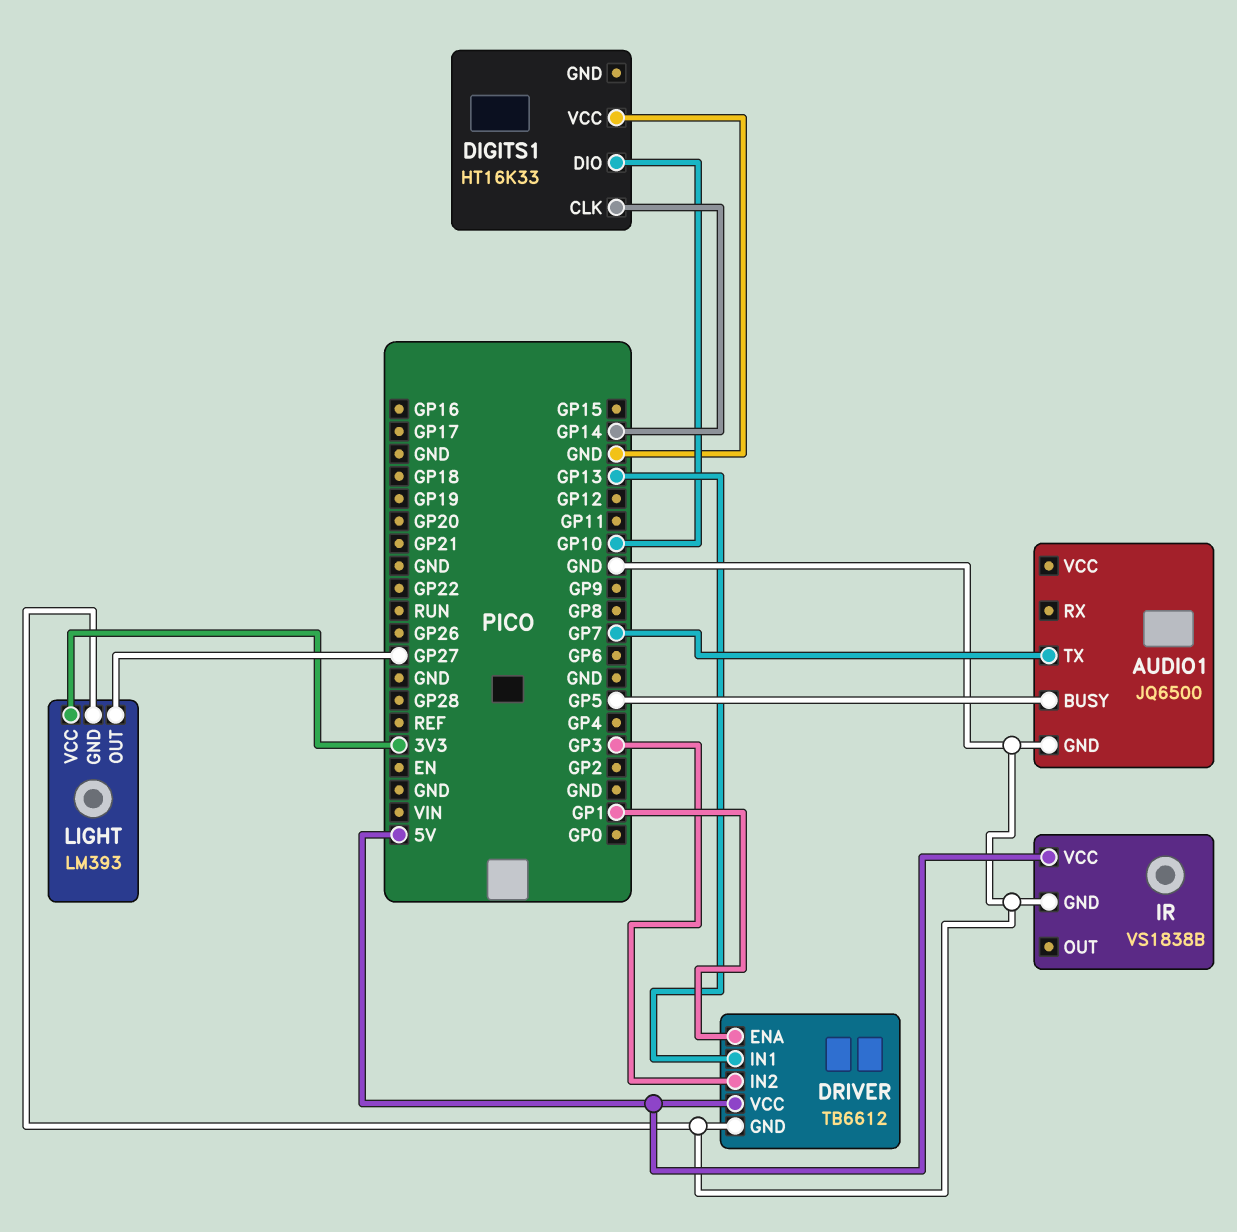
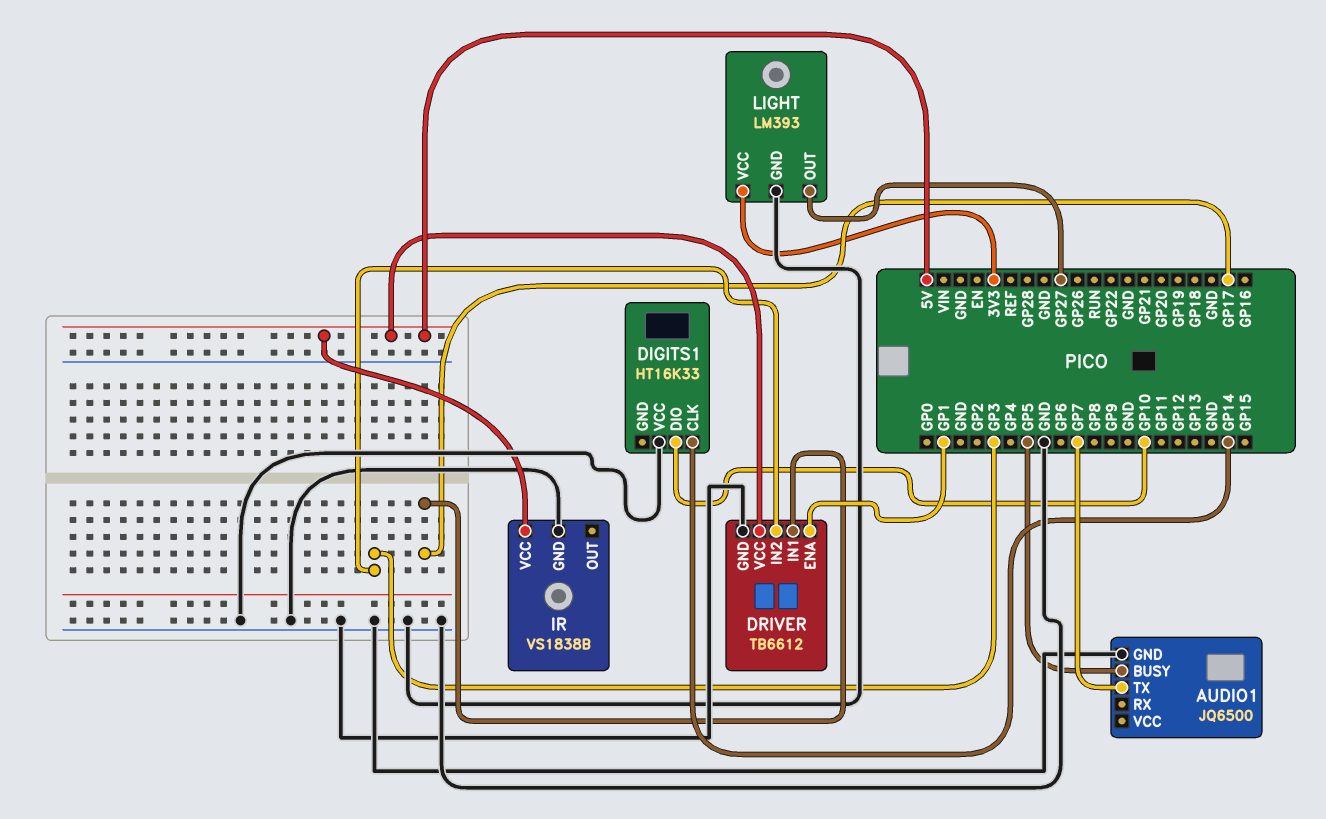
DRIVER pin IN1: GP13 -> GP17

